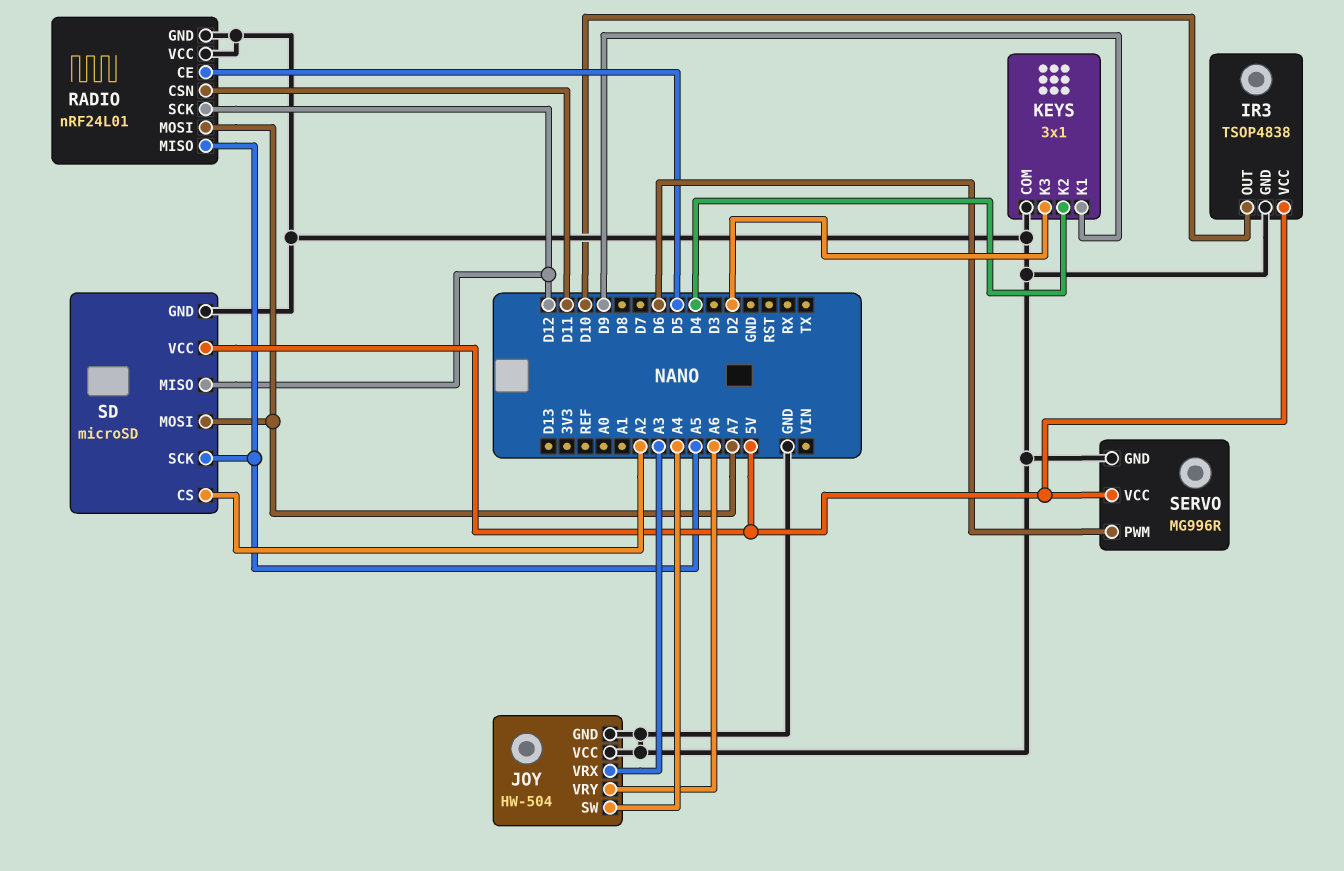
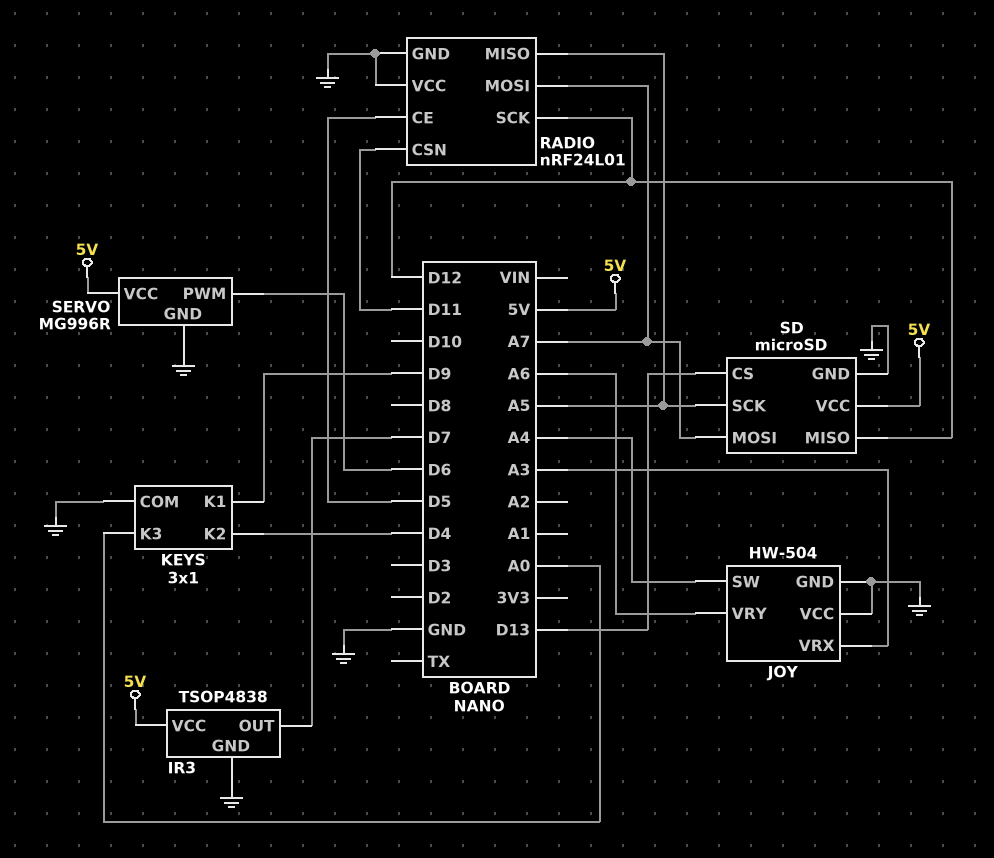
IR3 pin OUT: D10 -> D7
KEYS pin K3: D2 -> A0
SD pin CS: A2 -> D13

